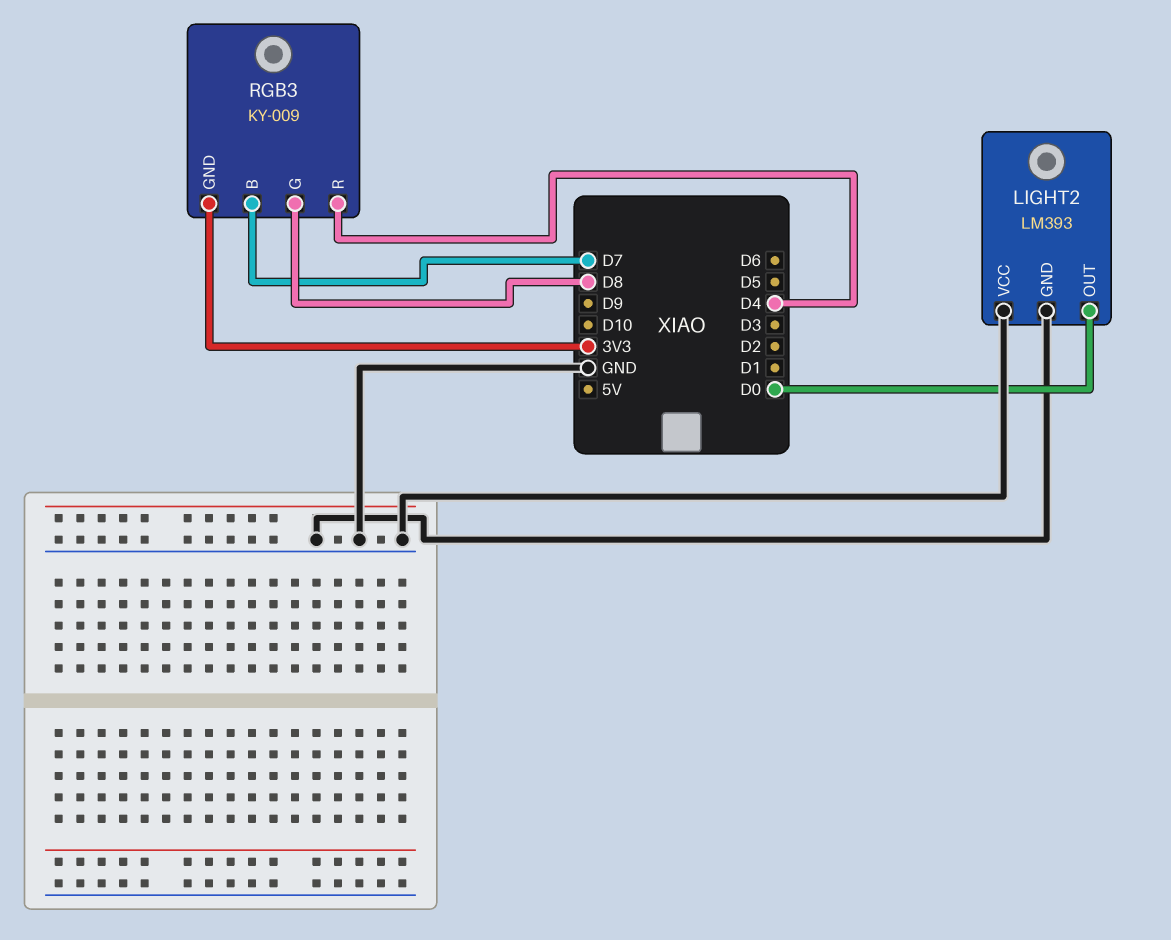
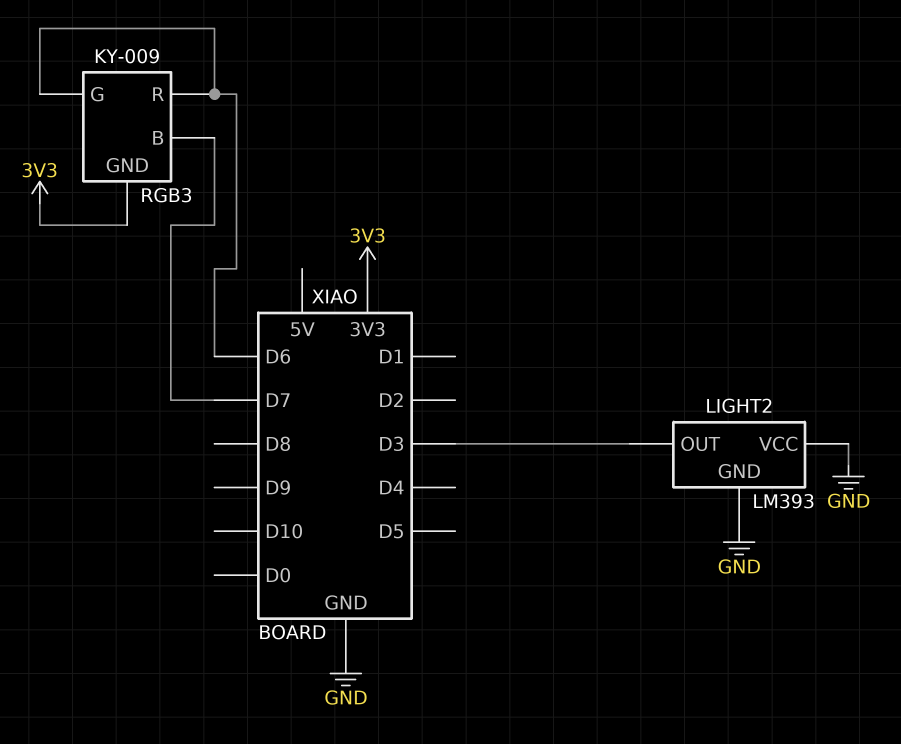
LIGHT2 pin OUT: D0 -> D3
RGB3 pin G: D8 -> D6
RGB3 pin R: D4 -> D6

